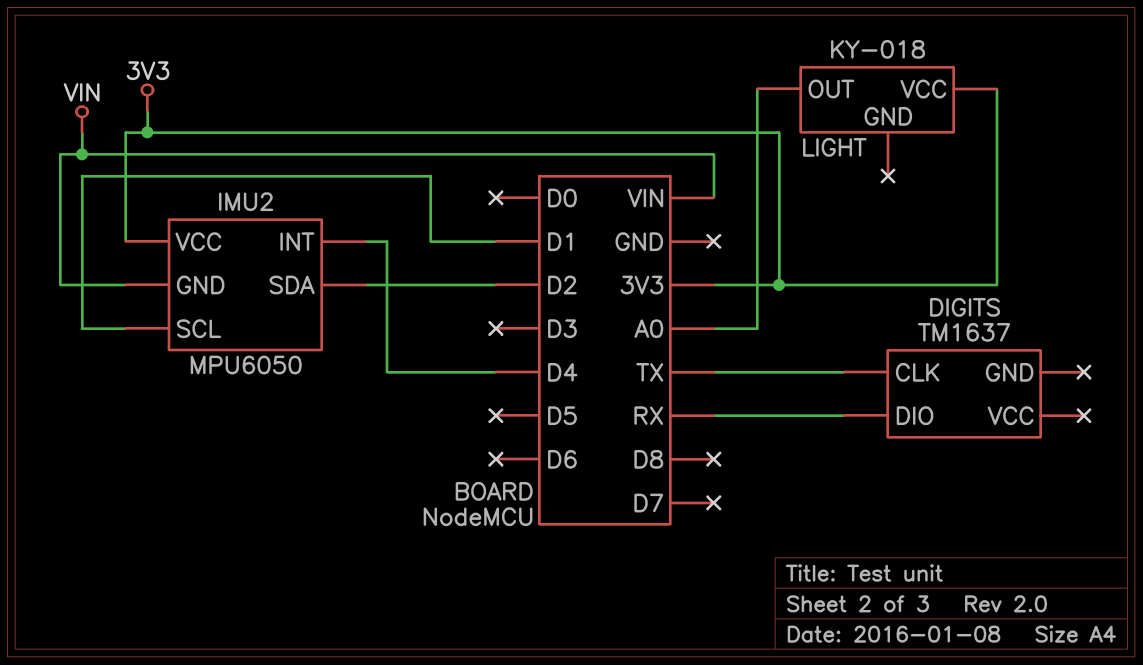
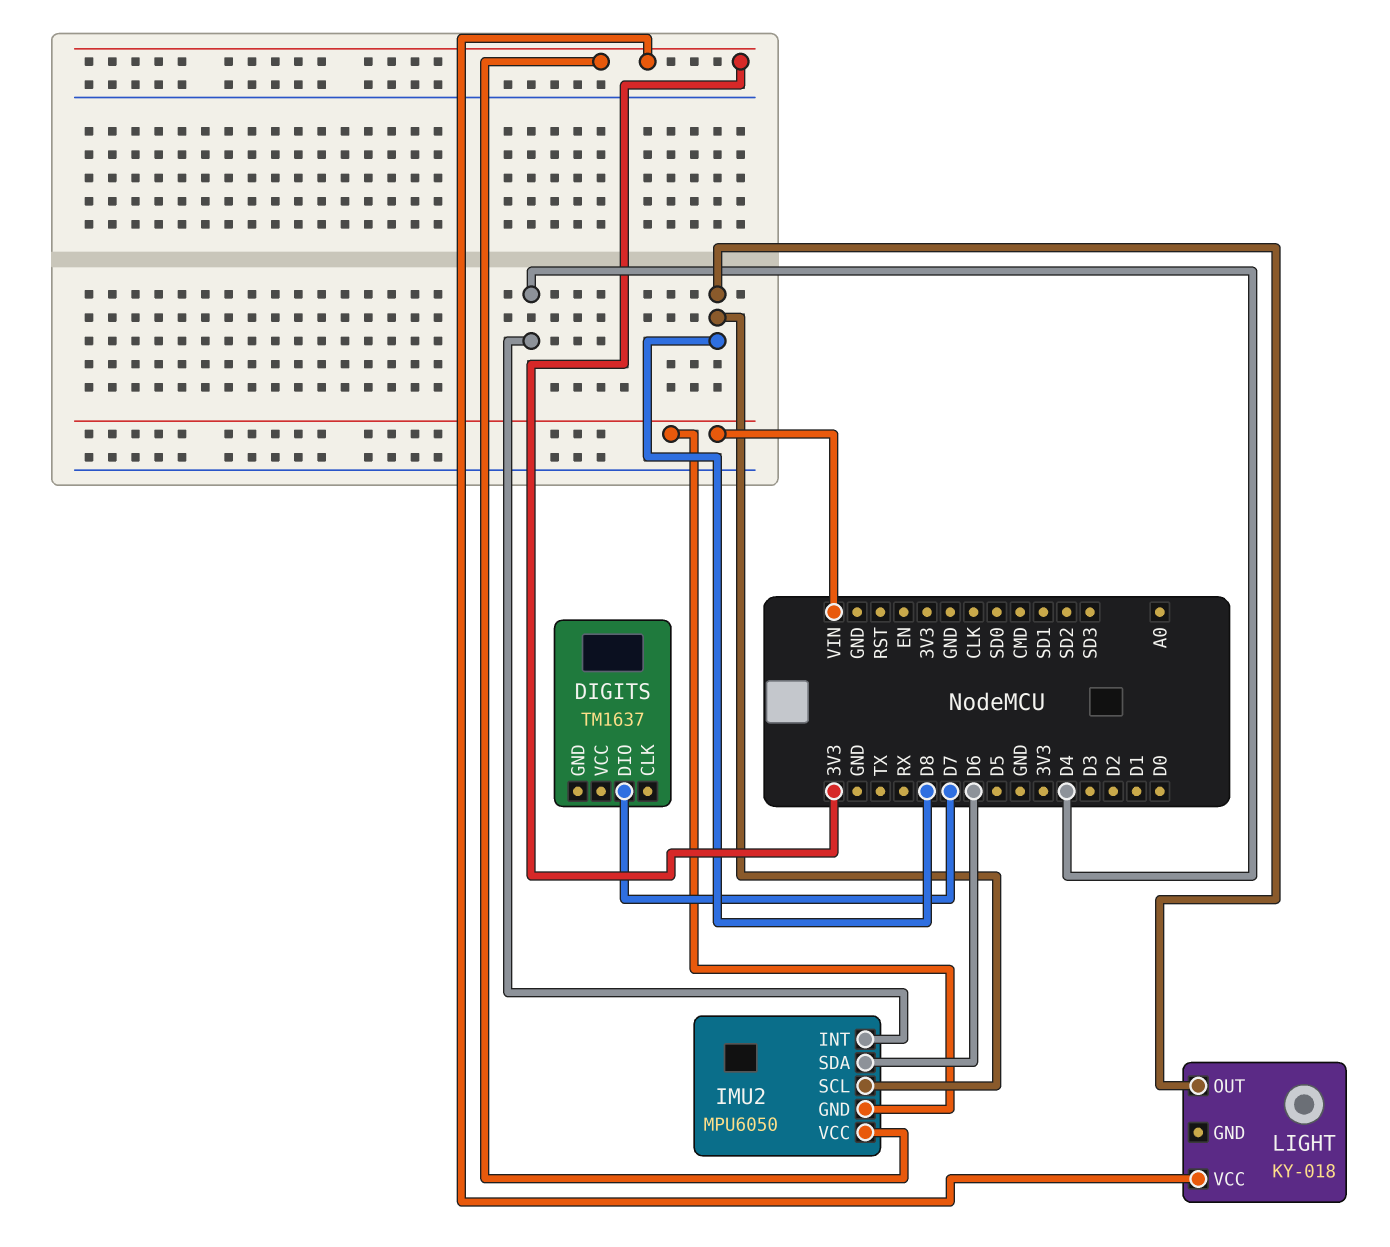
DIGITS pin CLK: TX -> none
DIGITS pin DIO: RX -> D7
IMU2 pin SCL: D1 -> D8
IMU2 pin SDA: D2 -> D6
LIGHT pin OUT: A0 -> D8

